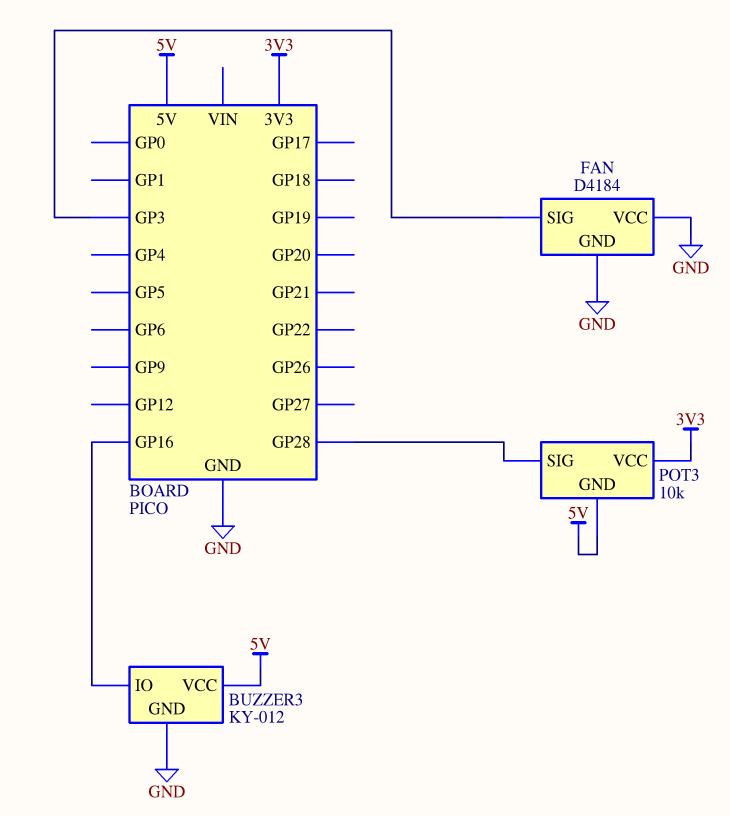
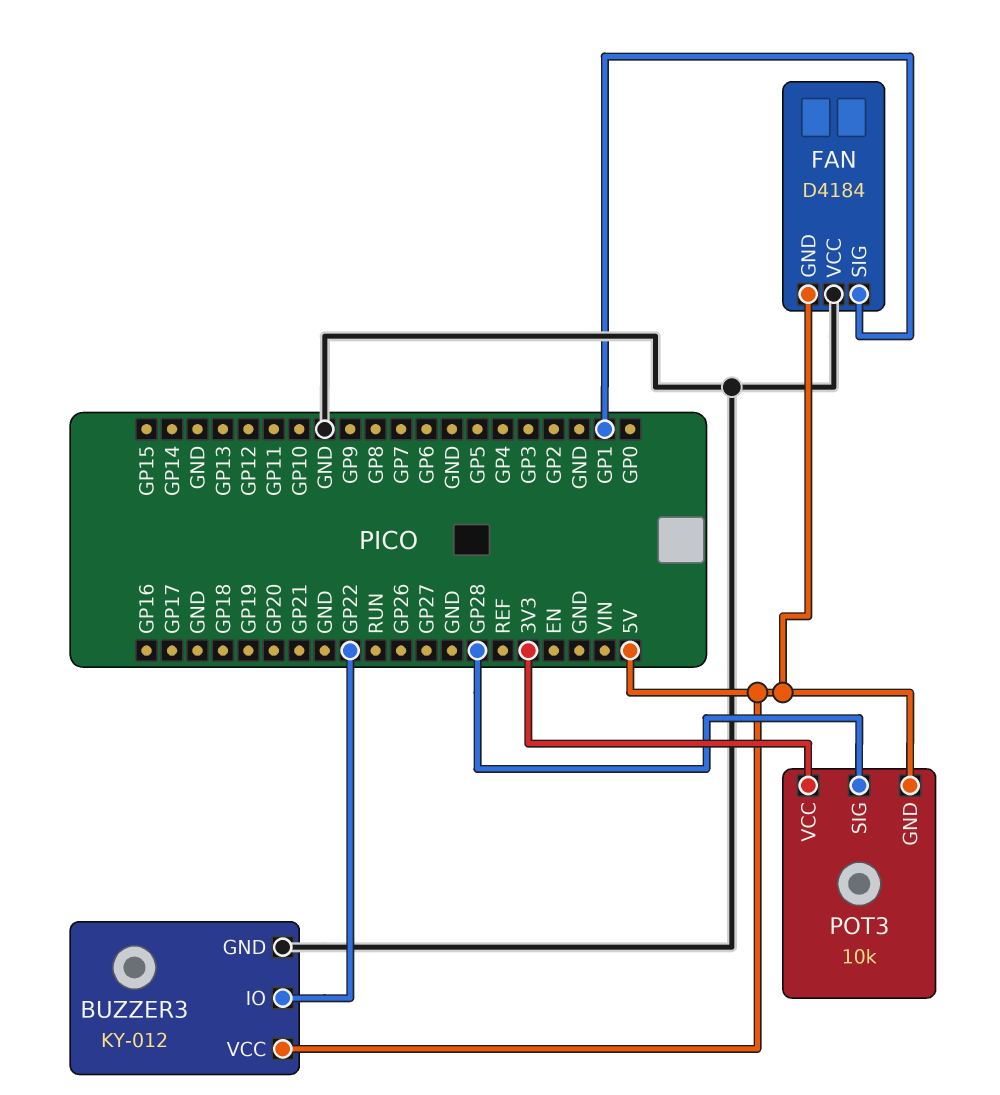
BUZZER3 pin IO: GP16 -> GP22
FAN pin GND: GND -> 5V
FAN pin SIG: GP3 -> GP1

